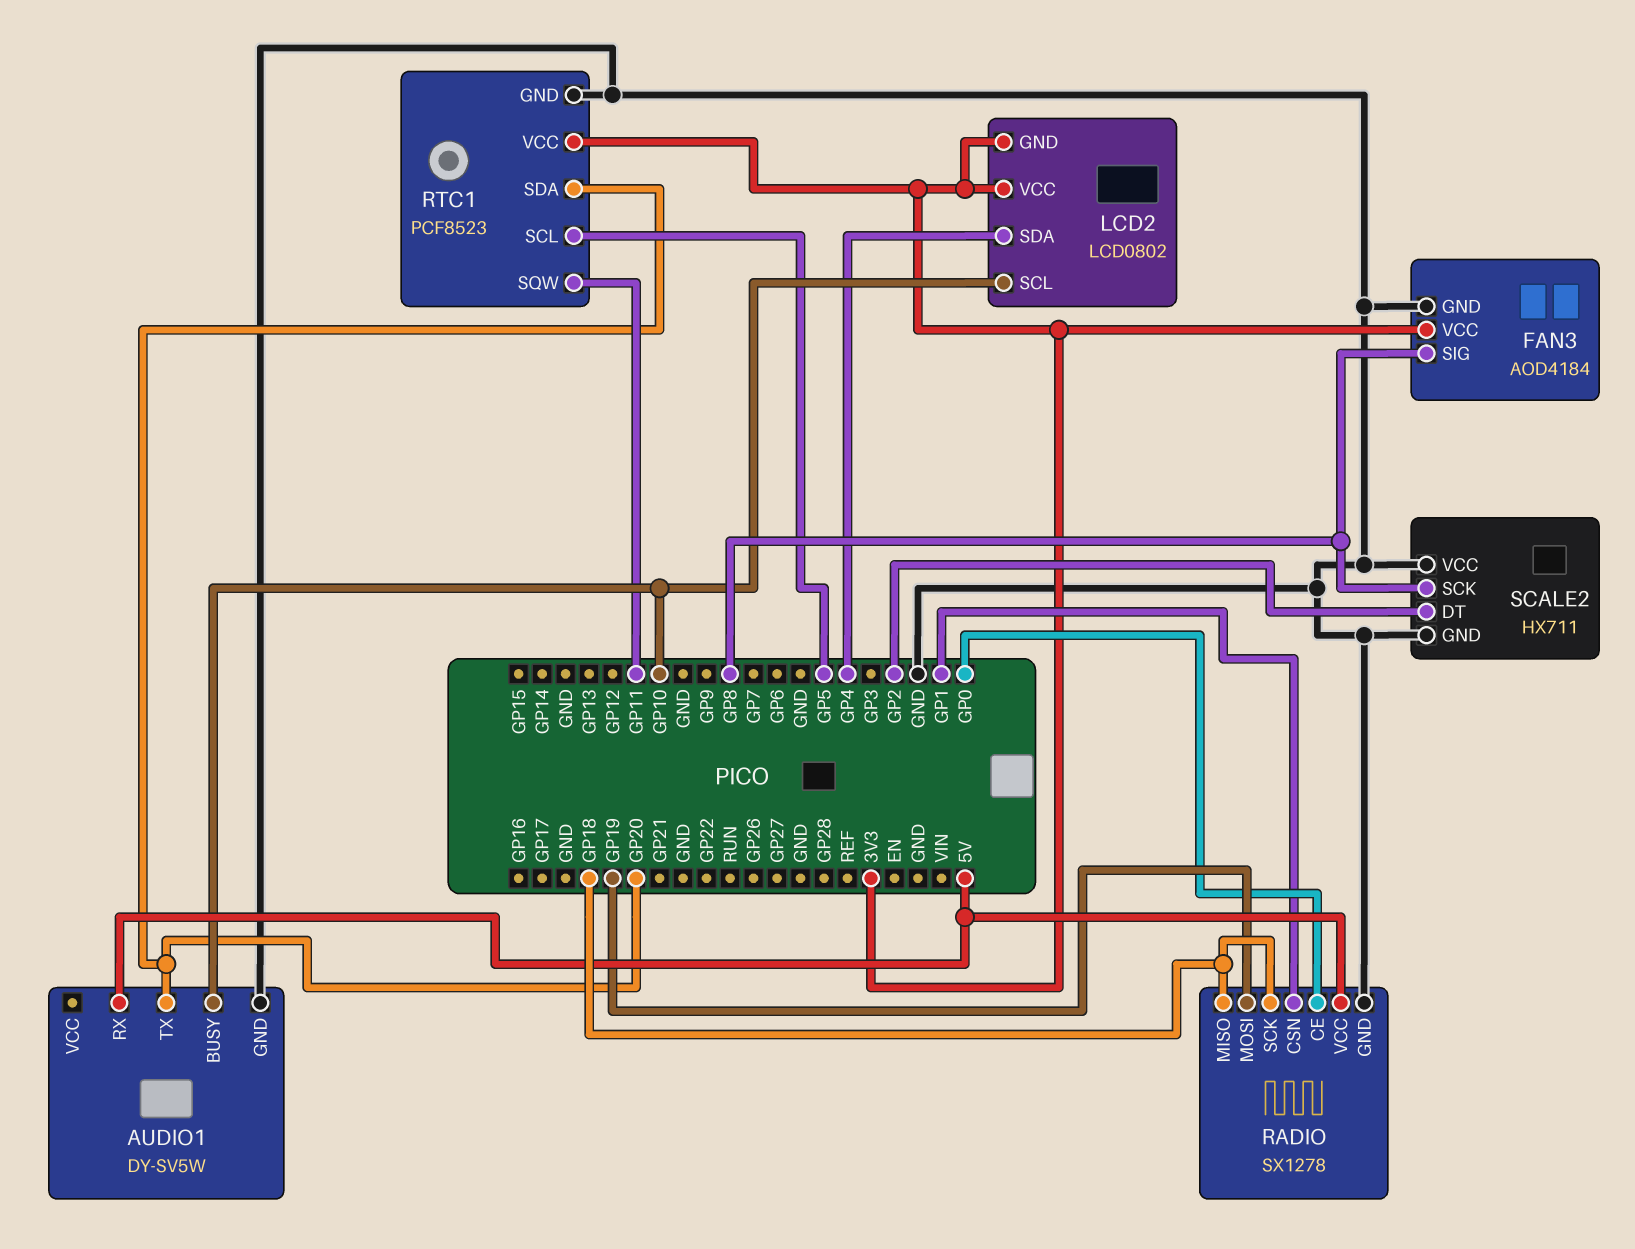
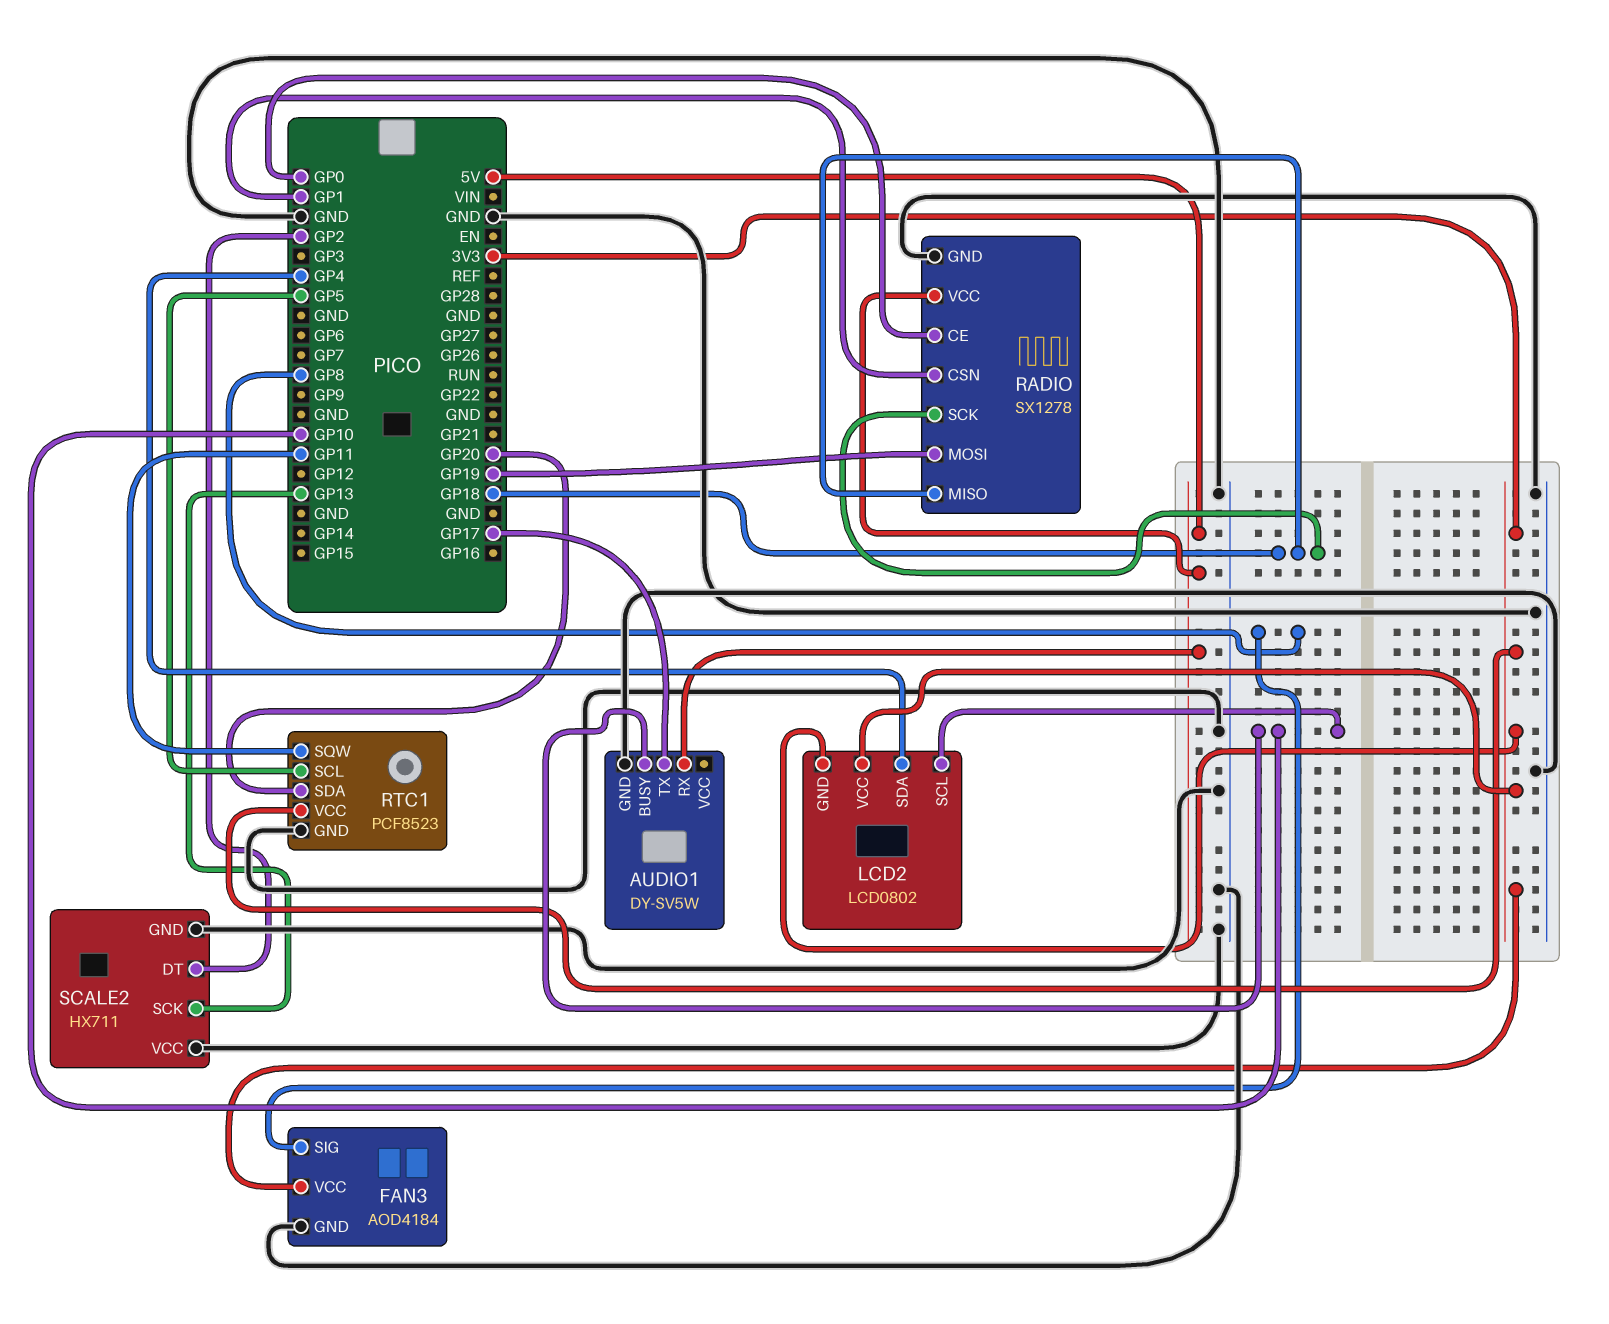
AUDIO1 pin TX: GP20 -> GP17
SCALE2 pin SCK: GP8 -> GP13

